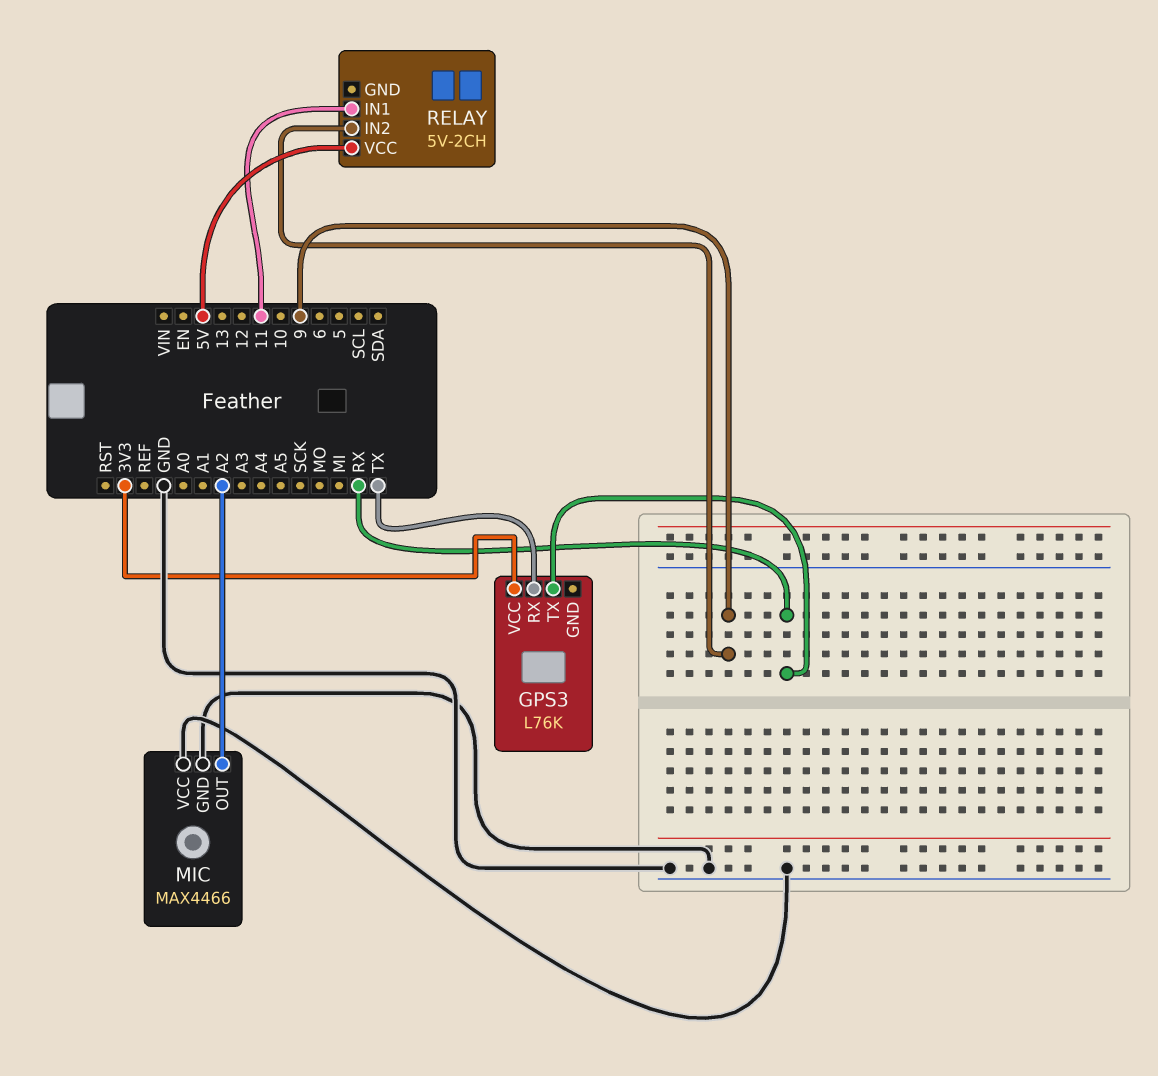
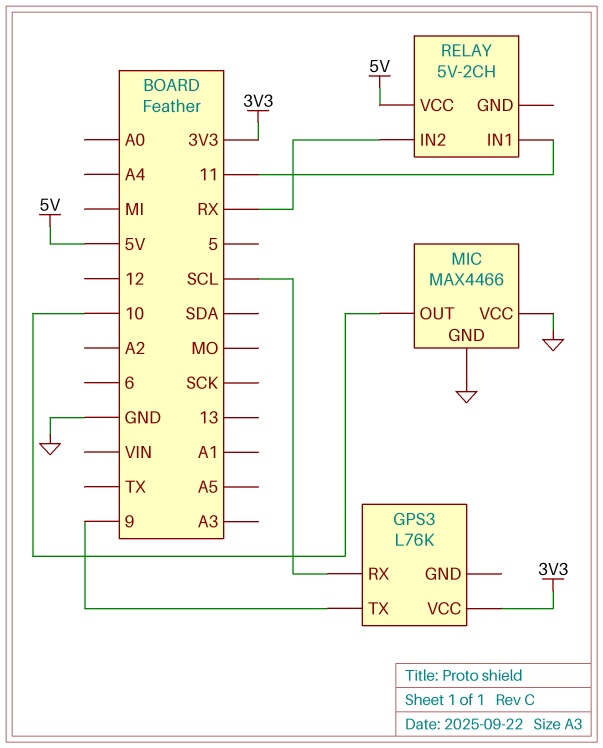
GPS3 pin RX: TX -> SCL
GPS3 pin TX: RX -> 9
MIC pin OUT: A2 -> 10
RELAY pin IN2: 9 -> RX

